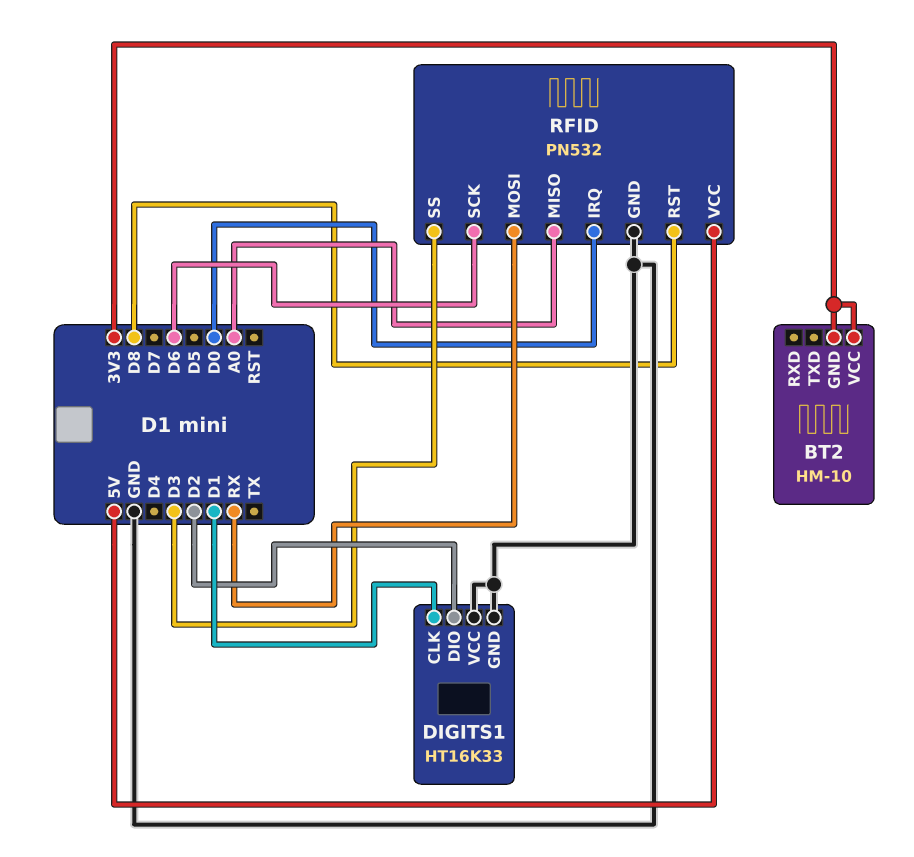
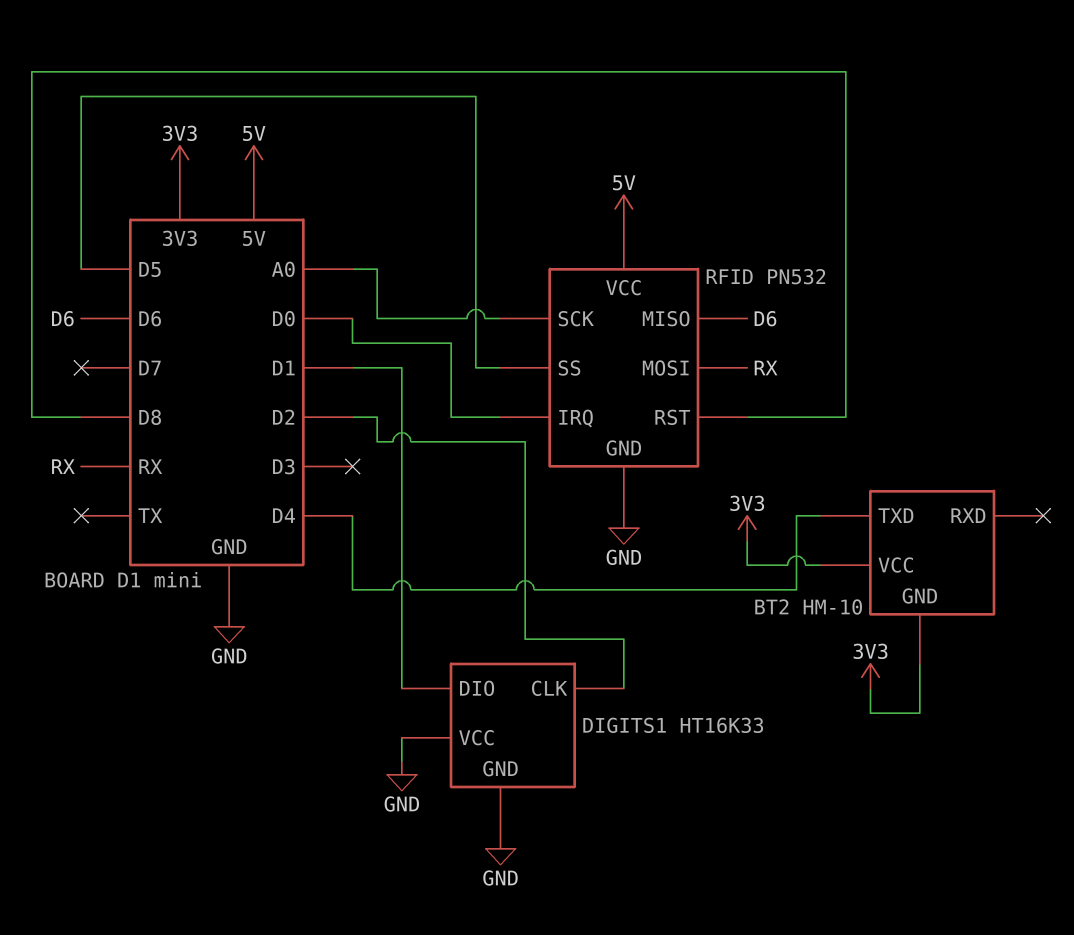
BT2 pin TXD: none -> D4
DIGITS1 pin CLK: D1 -> D2
DIGITS1 pin DIO: D2 -> D1
RFID pin MISO: A0 -> D6
RFID pin SCK: D6 -> A0
RFID pin SS: D3 -> D5

